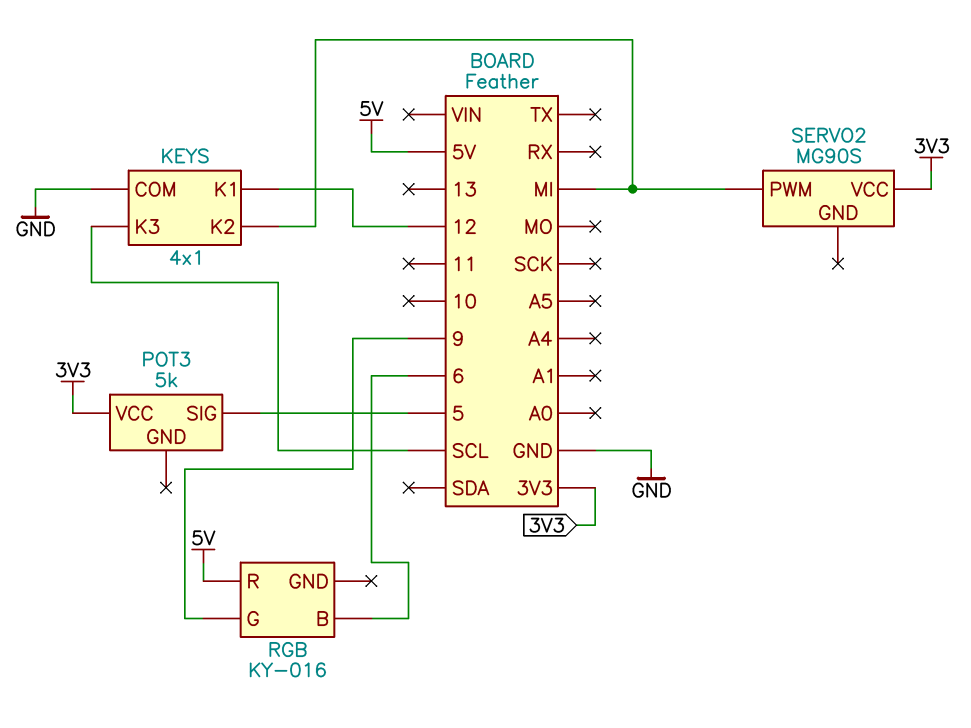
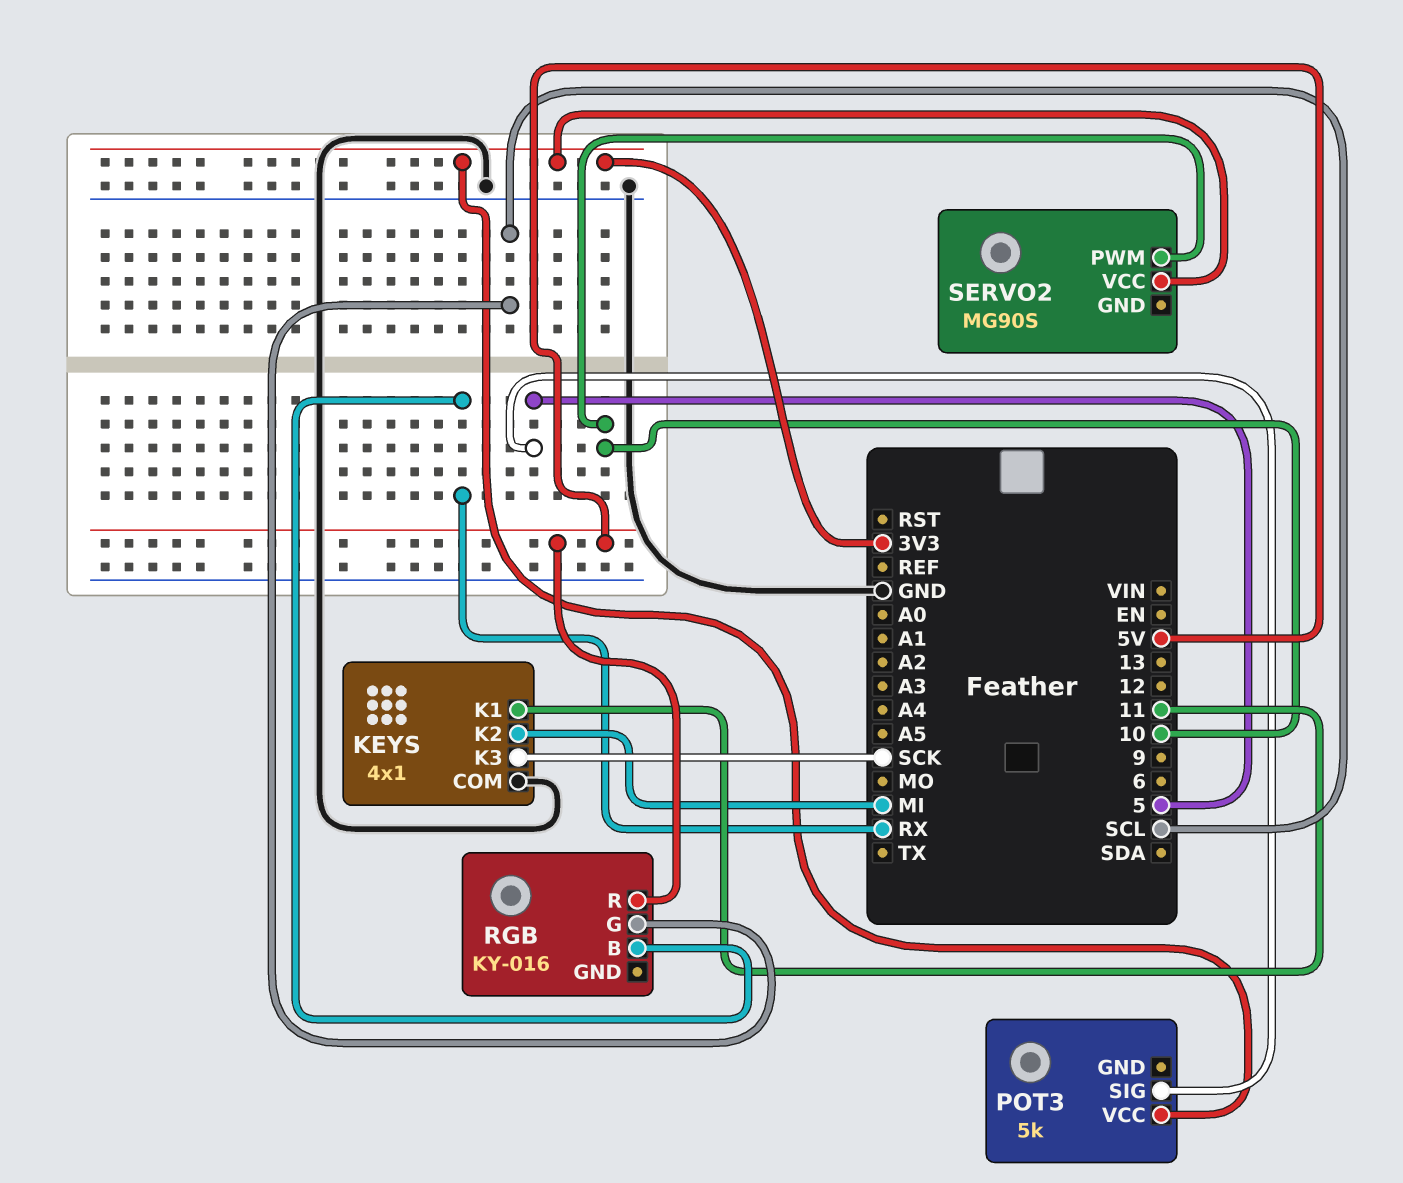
KEYS pin K1: 12 -> 11
KEYS pin K3: SCL -> SCK
RGB pin B: 6 -> RX
RGB pin G: 9 -> SCL
SERVO2 pin PWM: MI -> 10

